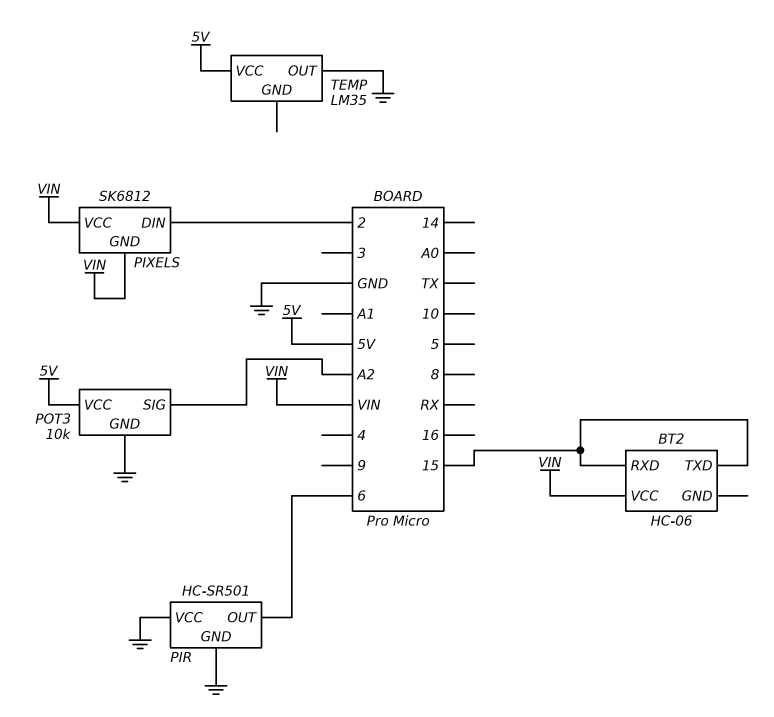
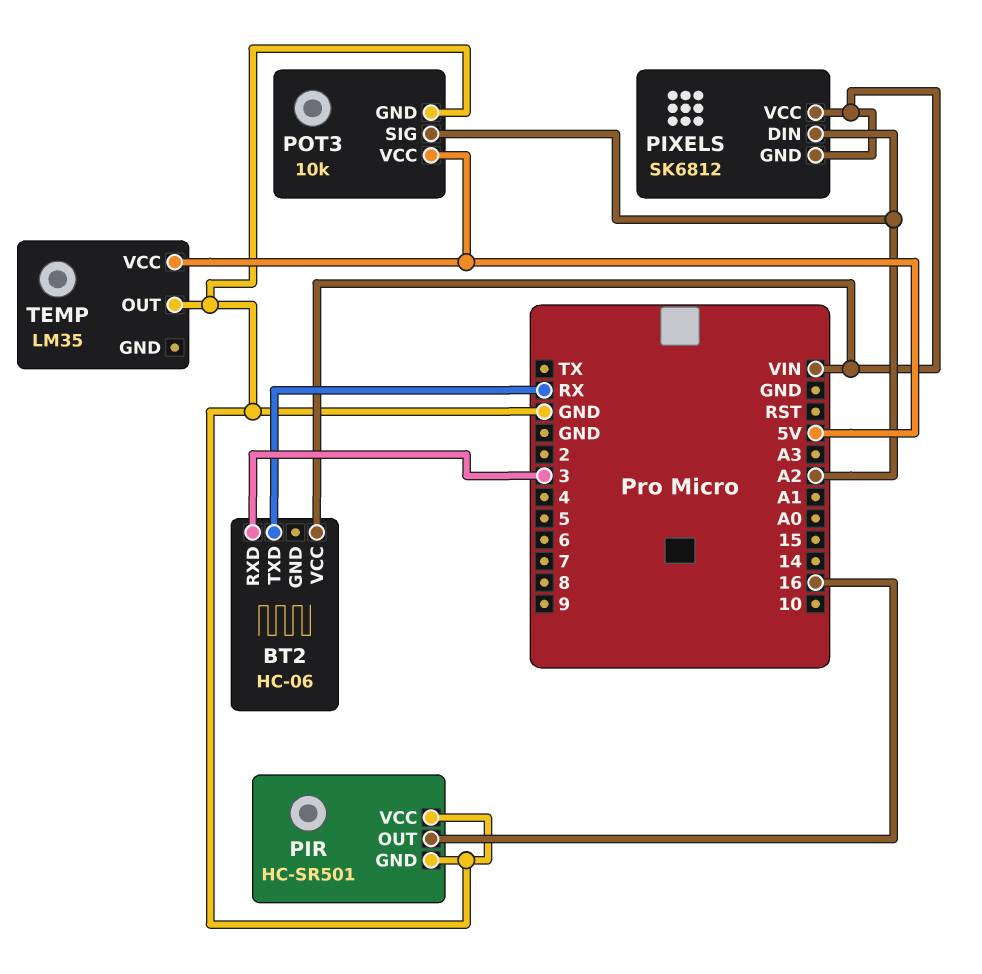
BT2 pin RXD: 15 -> 3
BT2 pin TXD: 15 -> RX
PIR pin OUT: 6 -> 16
PIXELS pin DIN: 2 -> A2

